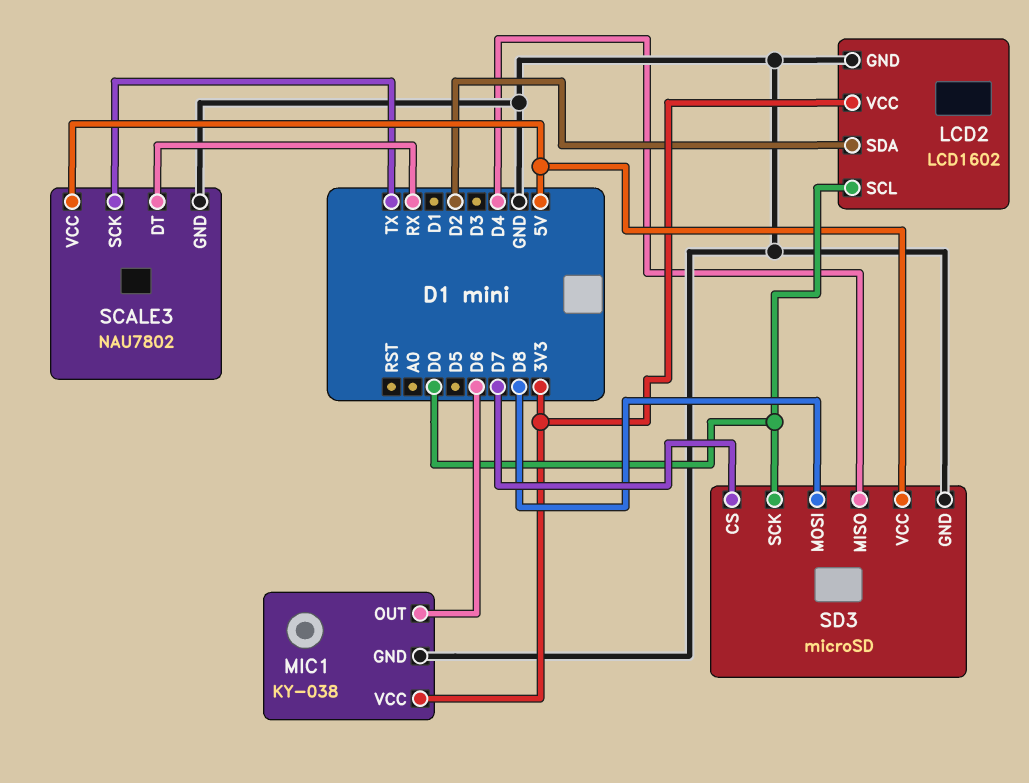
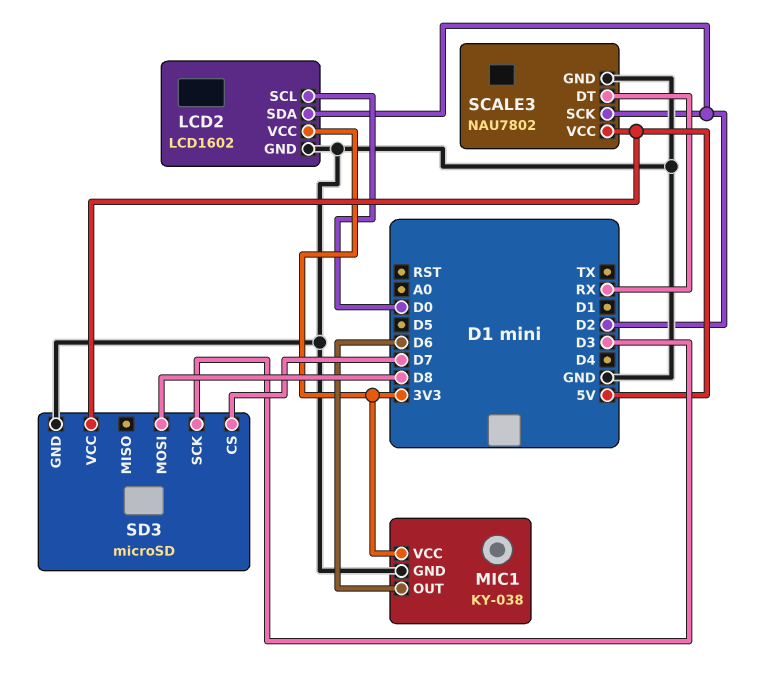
SCALE3 pin SCK: TX -> D2
SD3 pin MISO: D4 -> none
SD3 pin SCK: D0 -> D3

